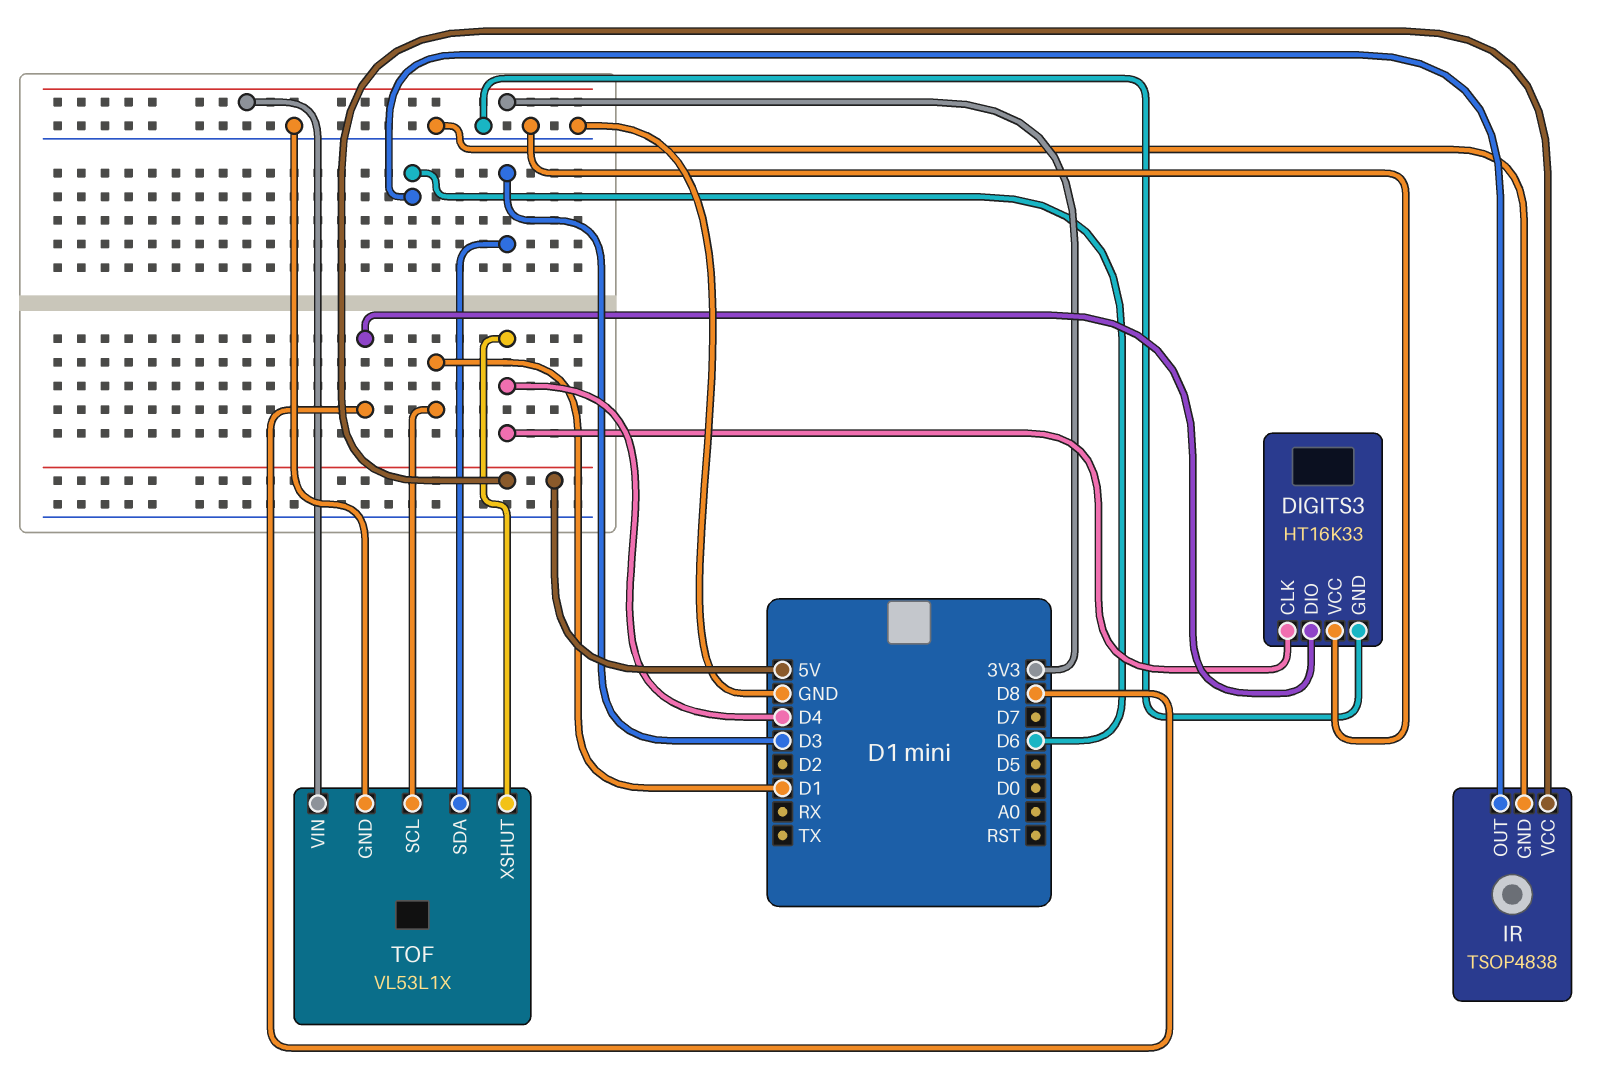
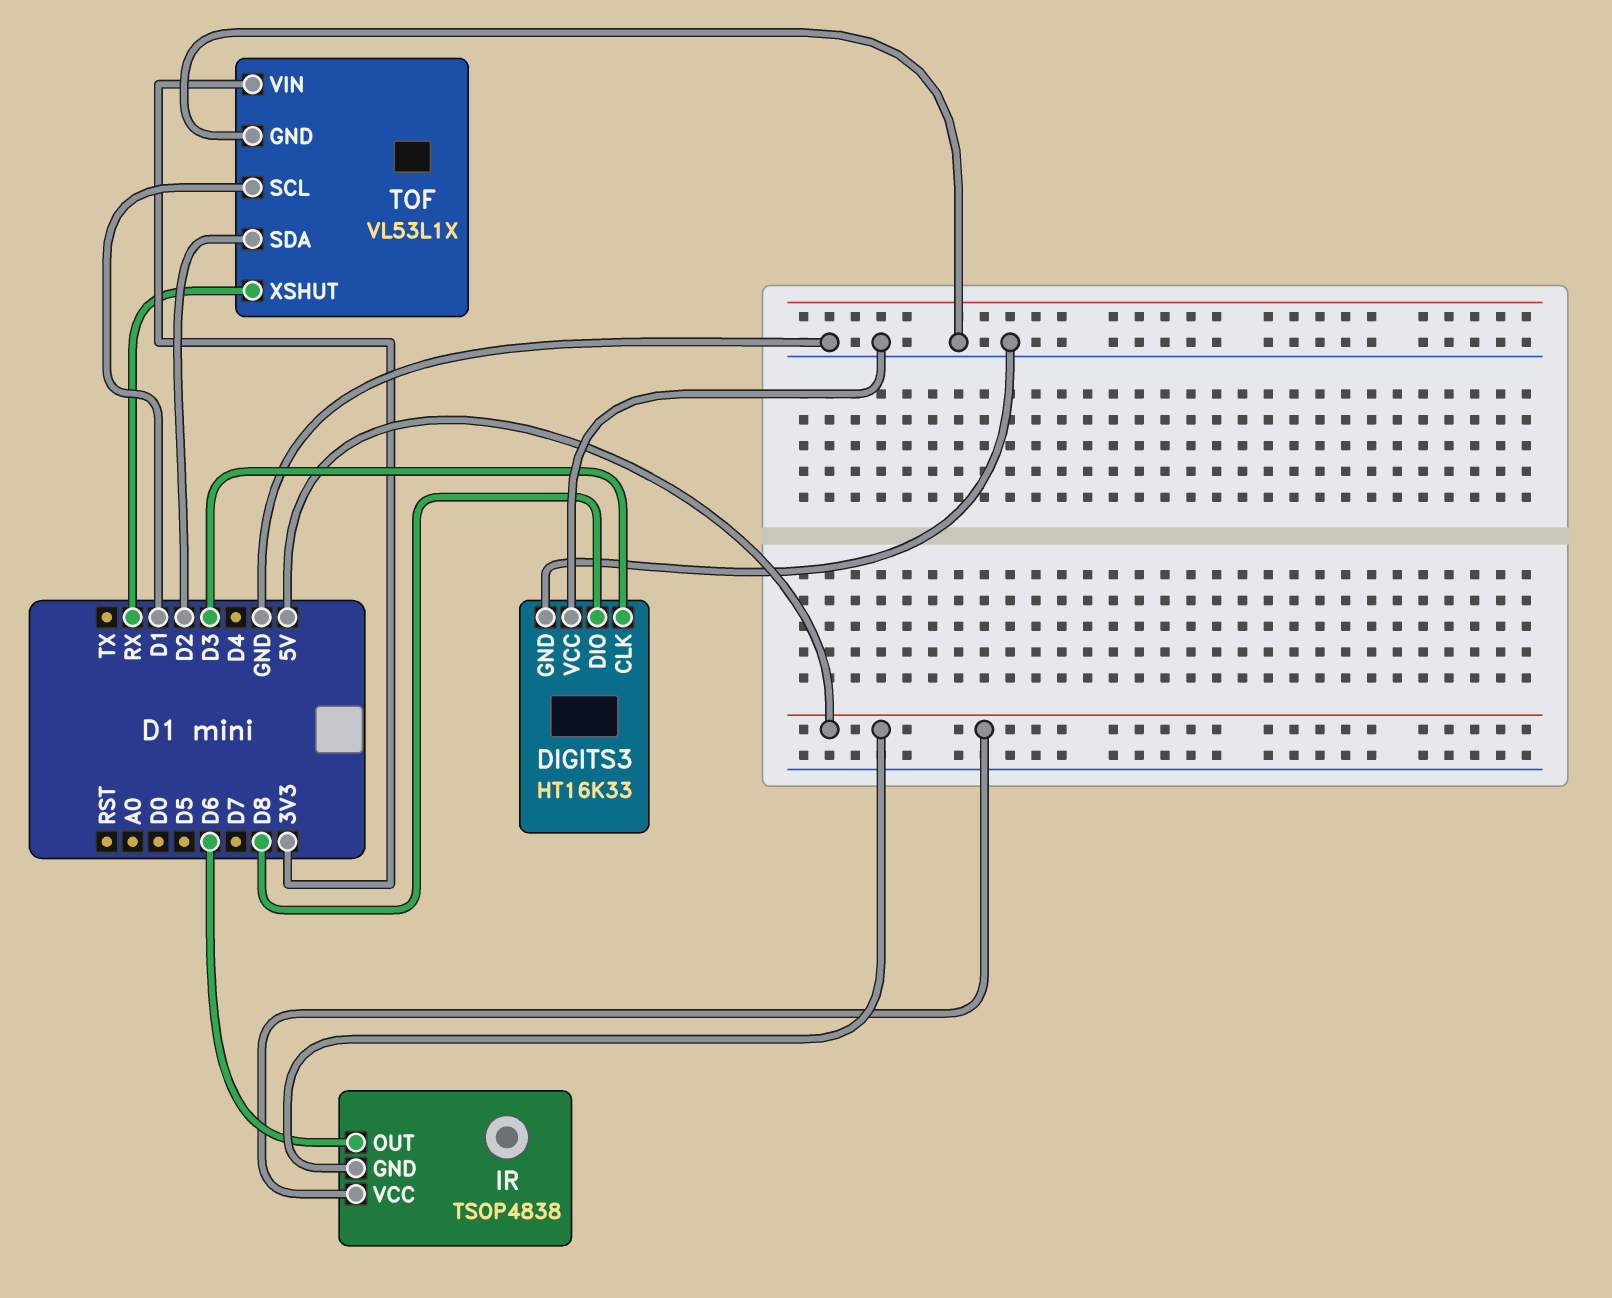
DIGITS3 pin CLK: D4 -> D3
IR pin GND: GND -> 5V
TOF pin SDA: D3 -> D2
TOF pin XSHUT: D4 -> RX

